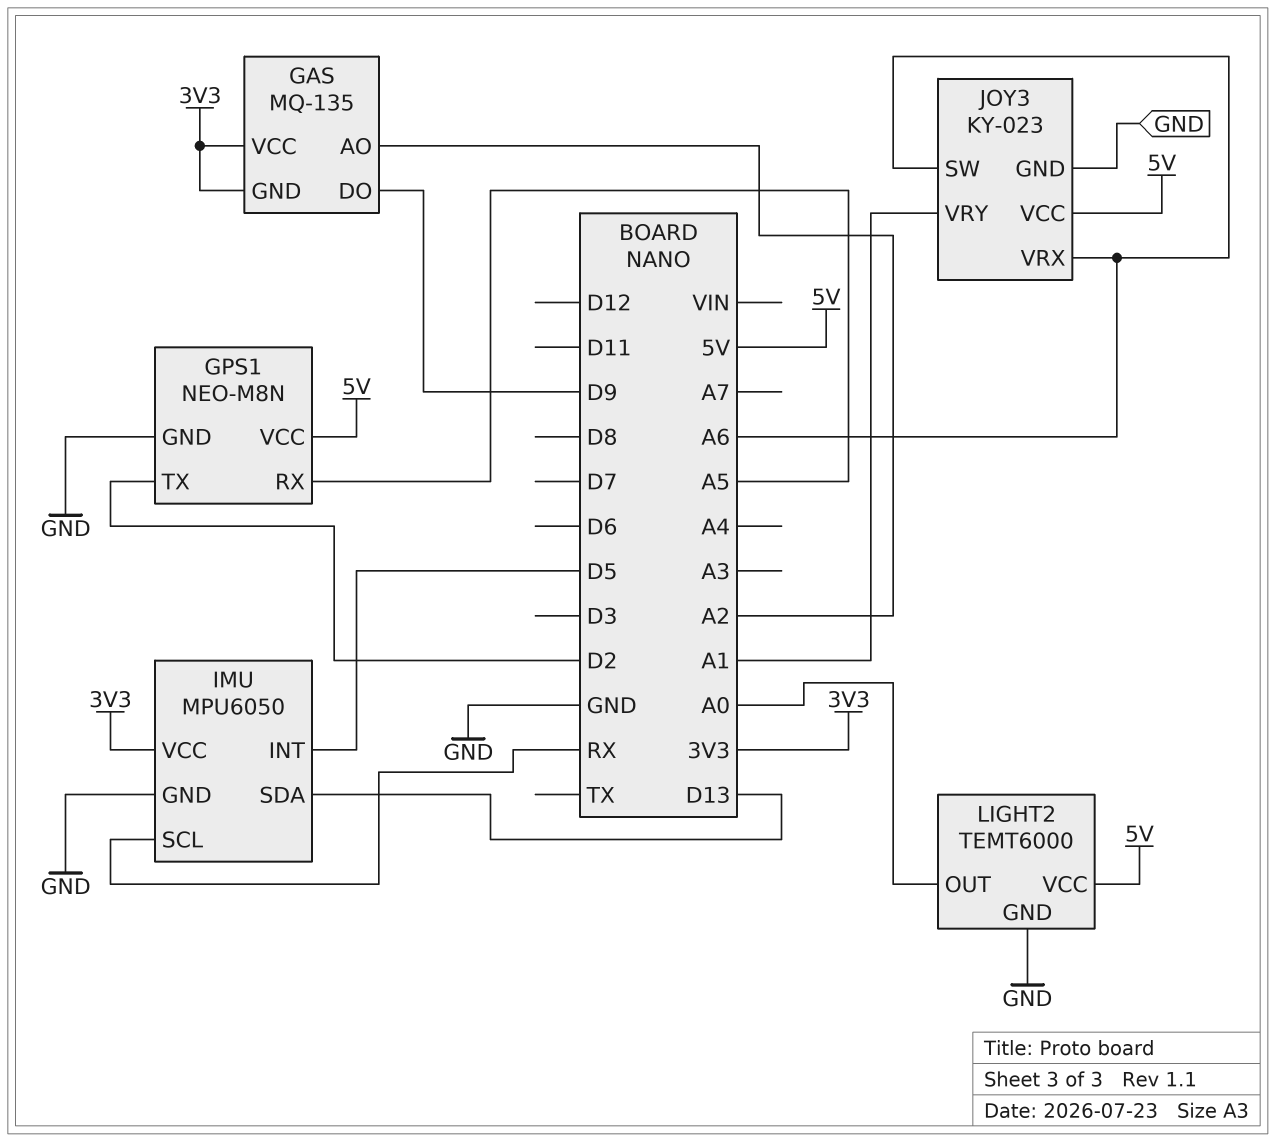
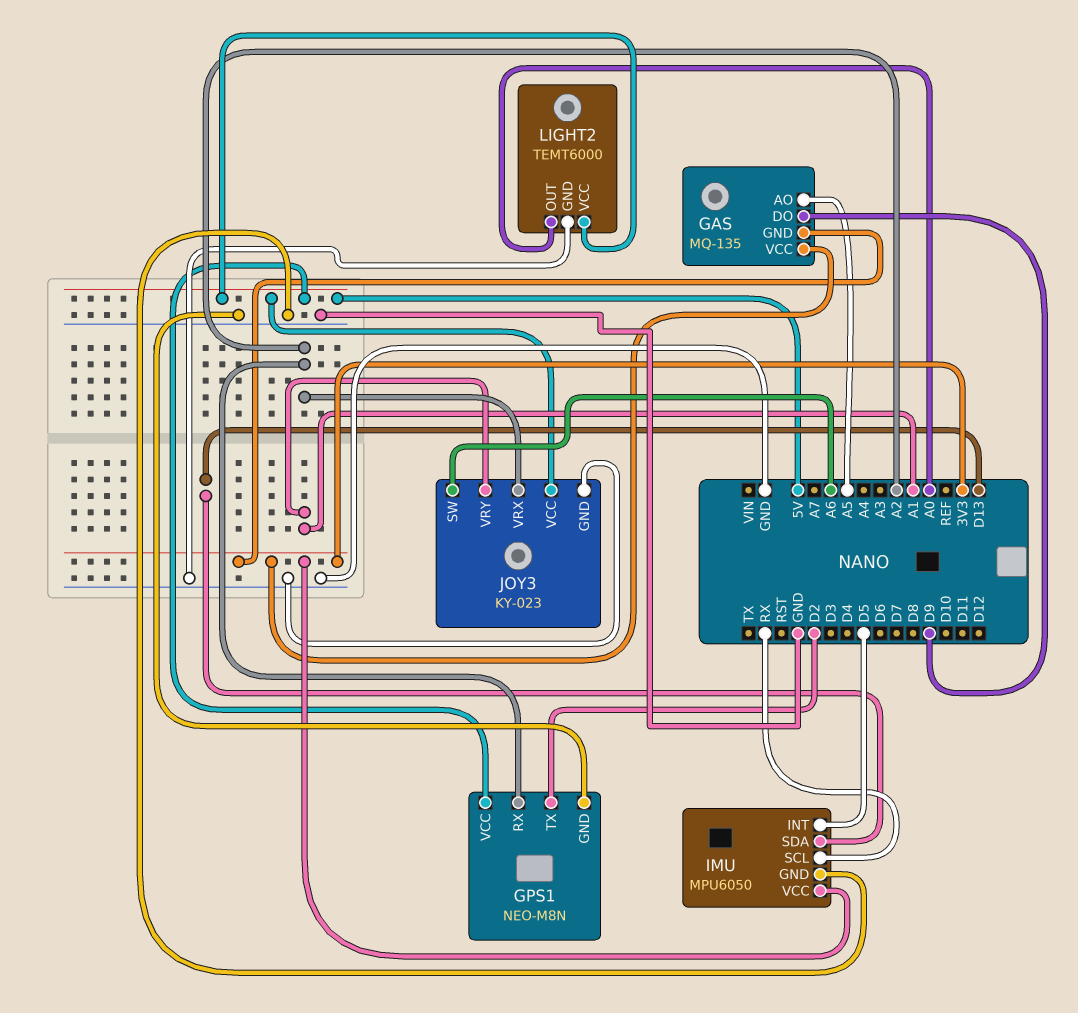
GAS pin AO: A2 -> A5
GPS1 pin RX: A5 -> A2
JOY3 pin VRX: A6 -> A2

